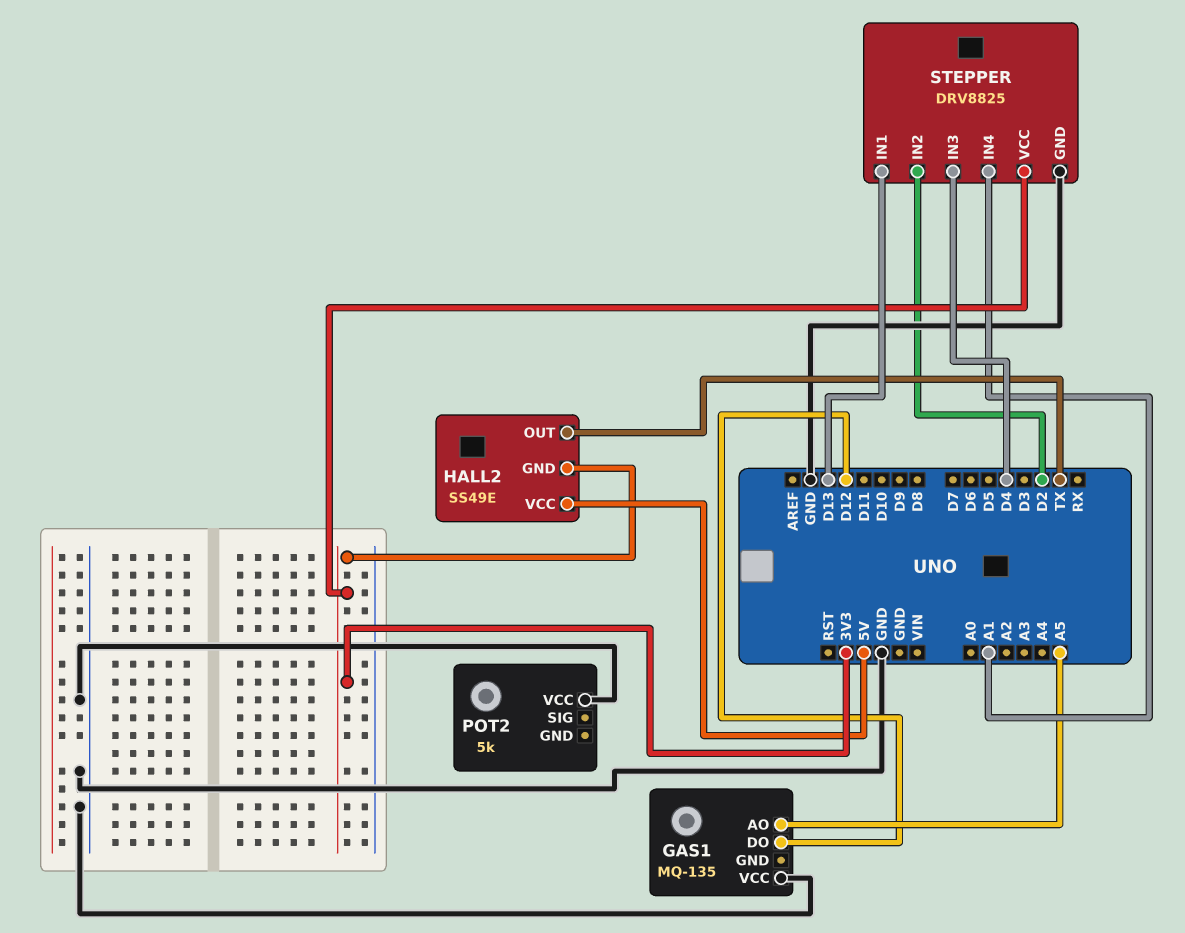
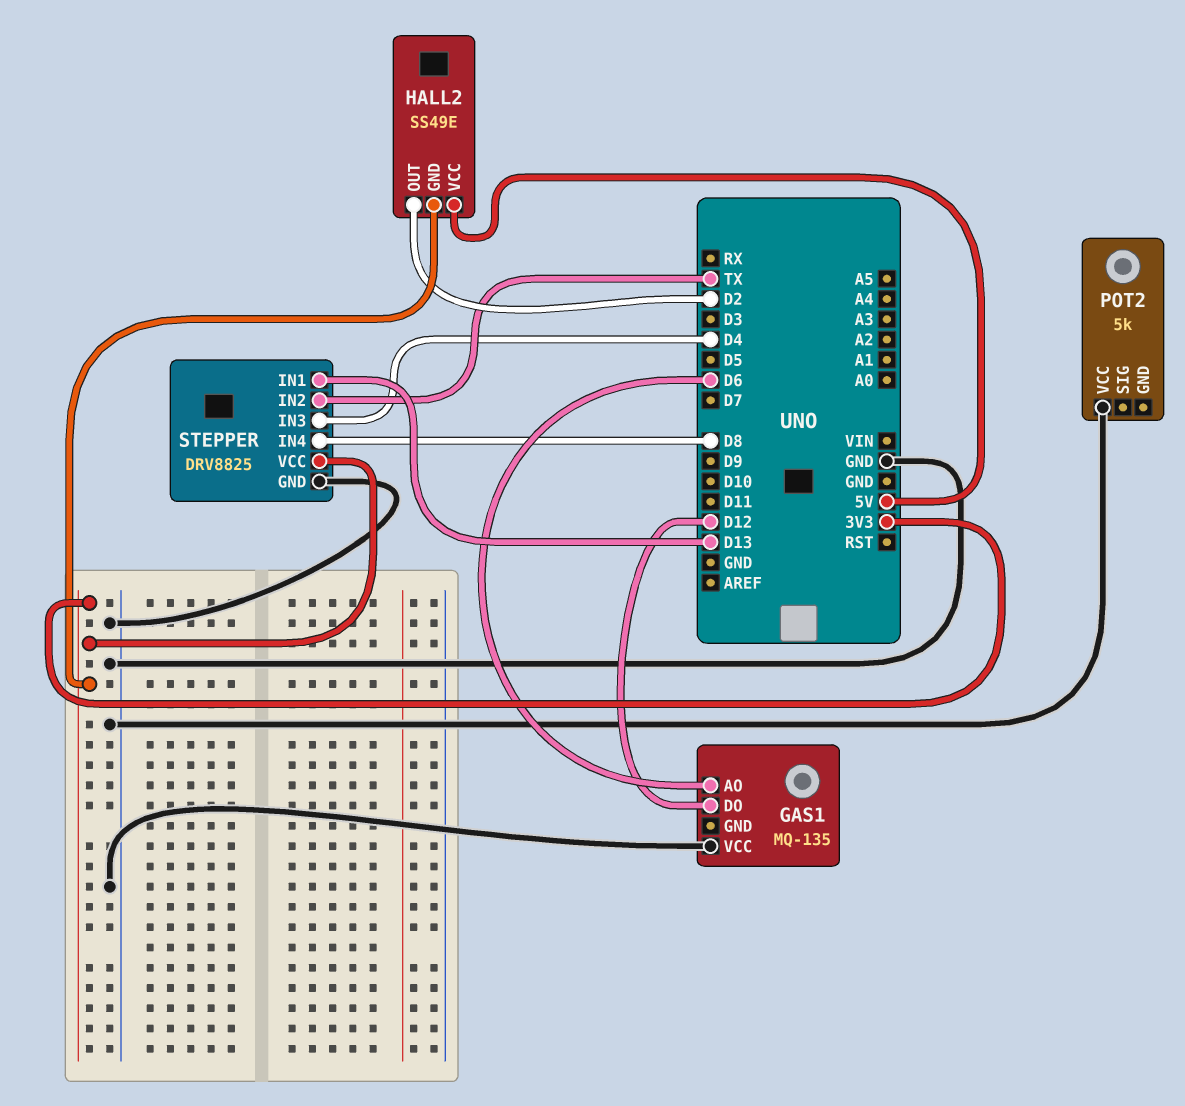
GAS1 pin AO: A5 -> D6
HALL2 pin OUT: TX -> D2
STEPPER pin IN2: D2 -> TX
STEPPER pin IN4: A1 -> D8

